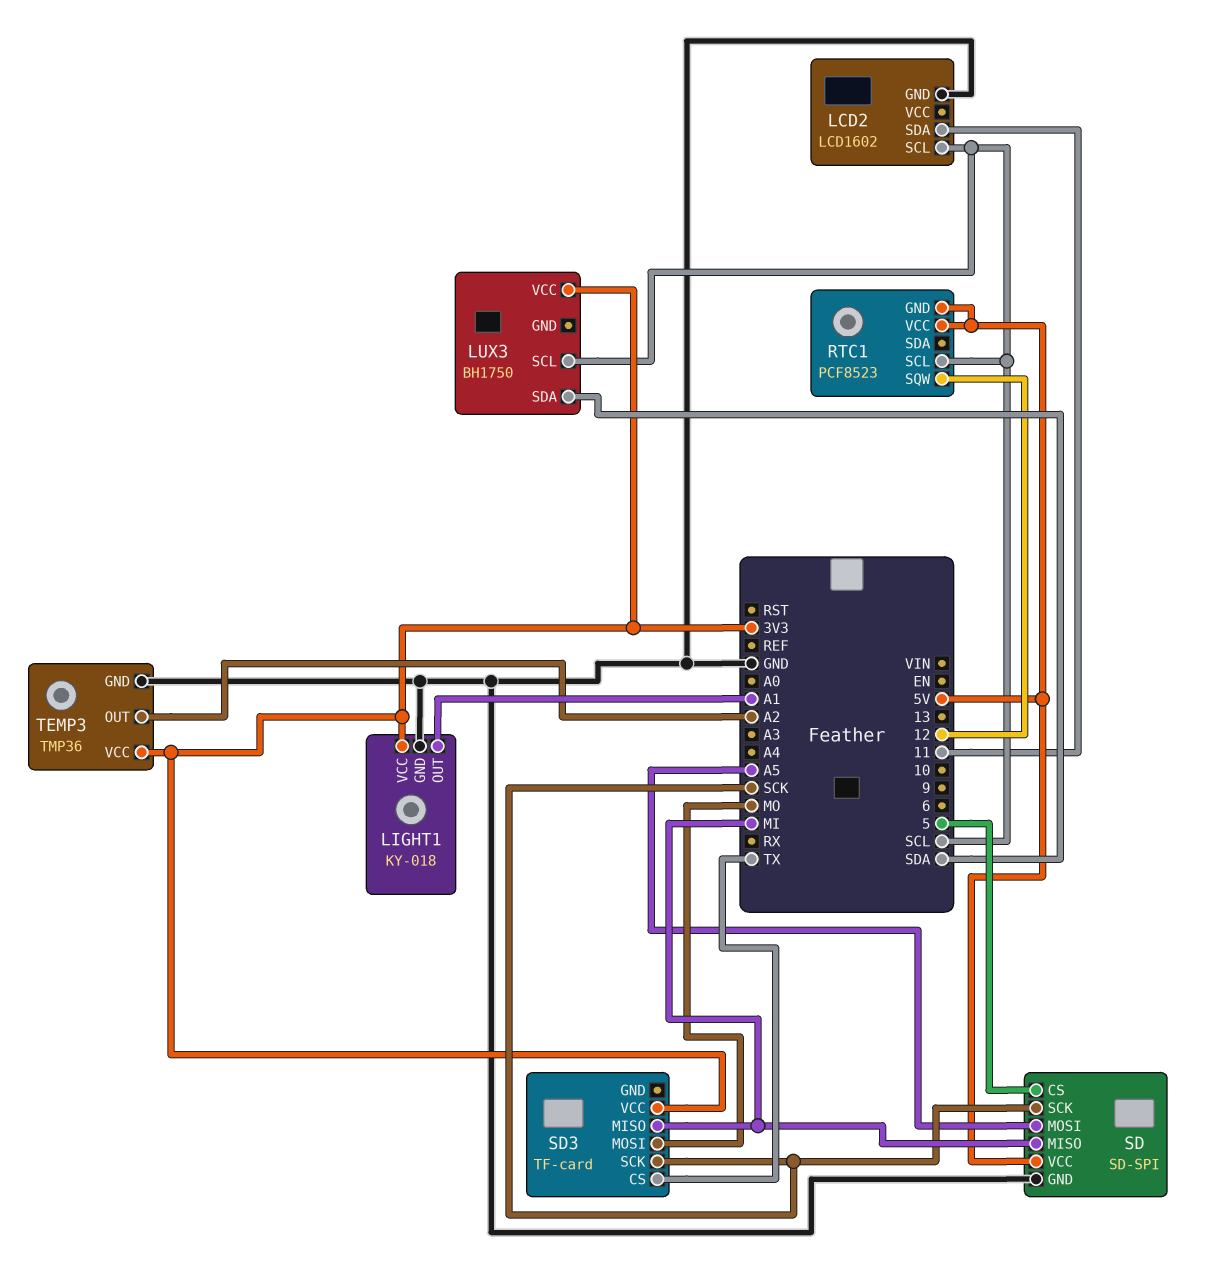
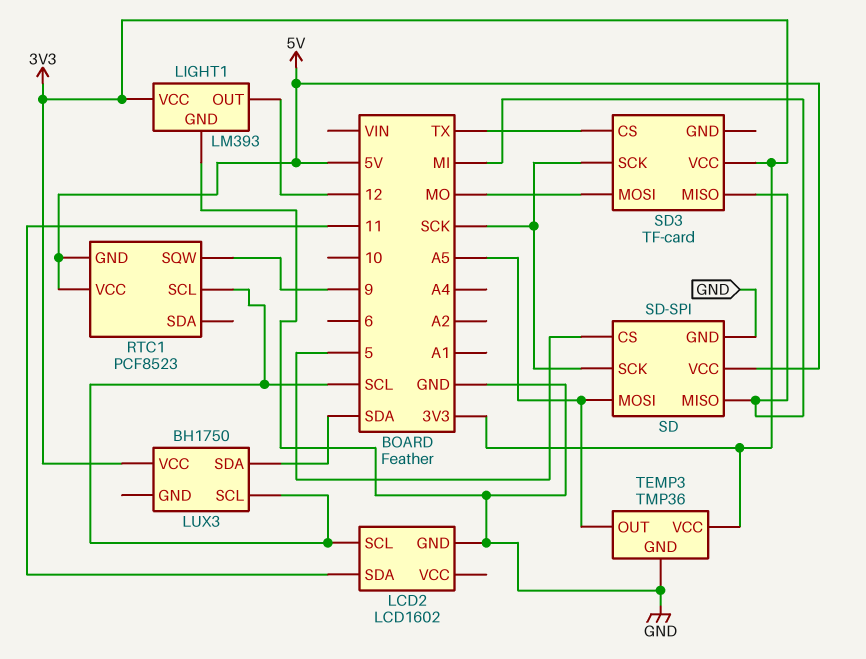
LIGHT1: KY-018 -> LM393
LIGHT1 pin OUT: A1 -> 12
RTC1 pin SQW: 12 -> 9
TEMP3 pin OUT: A2 -> A5

